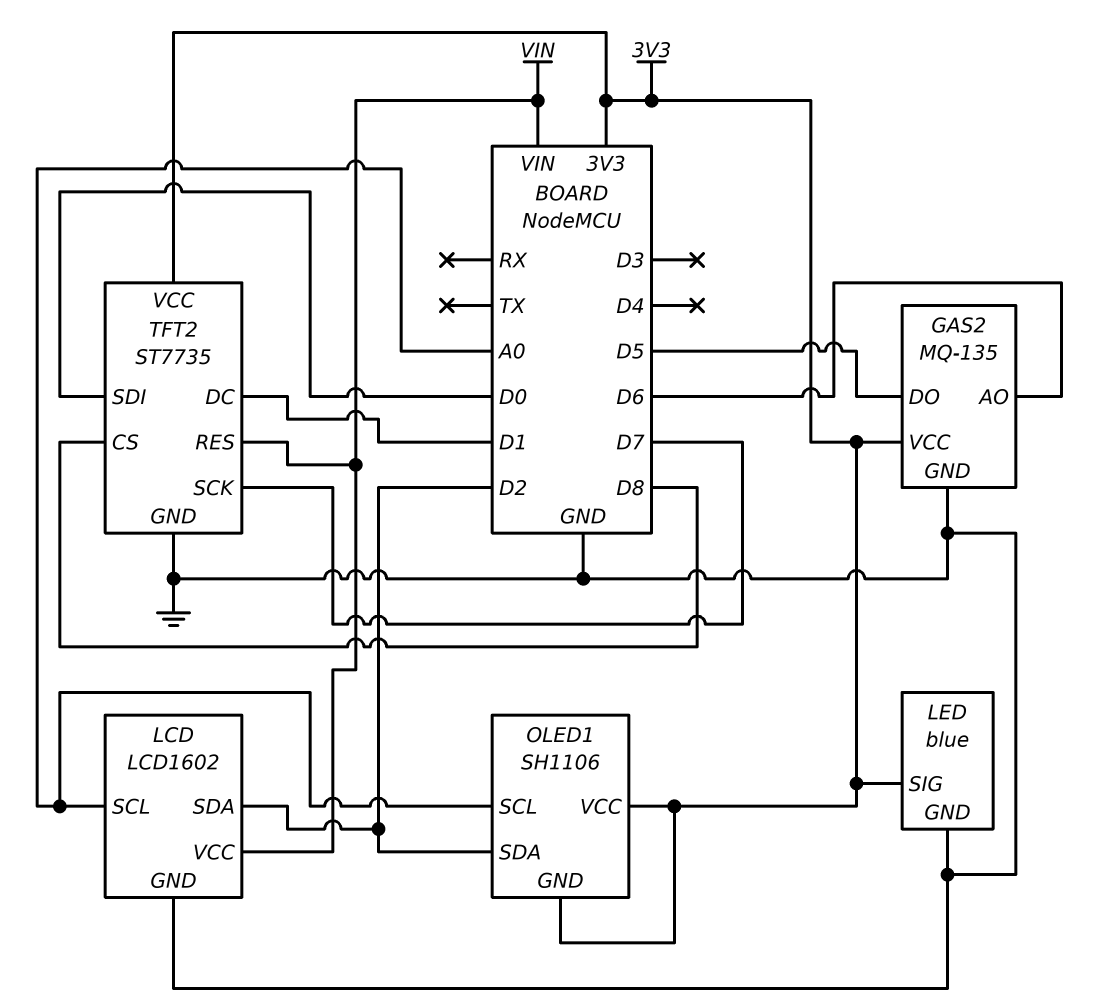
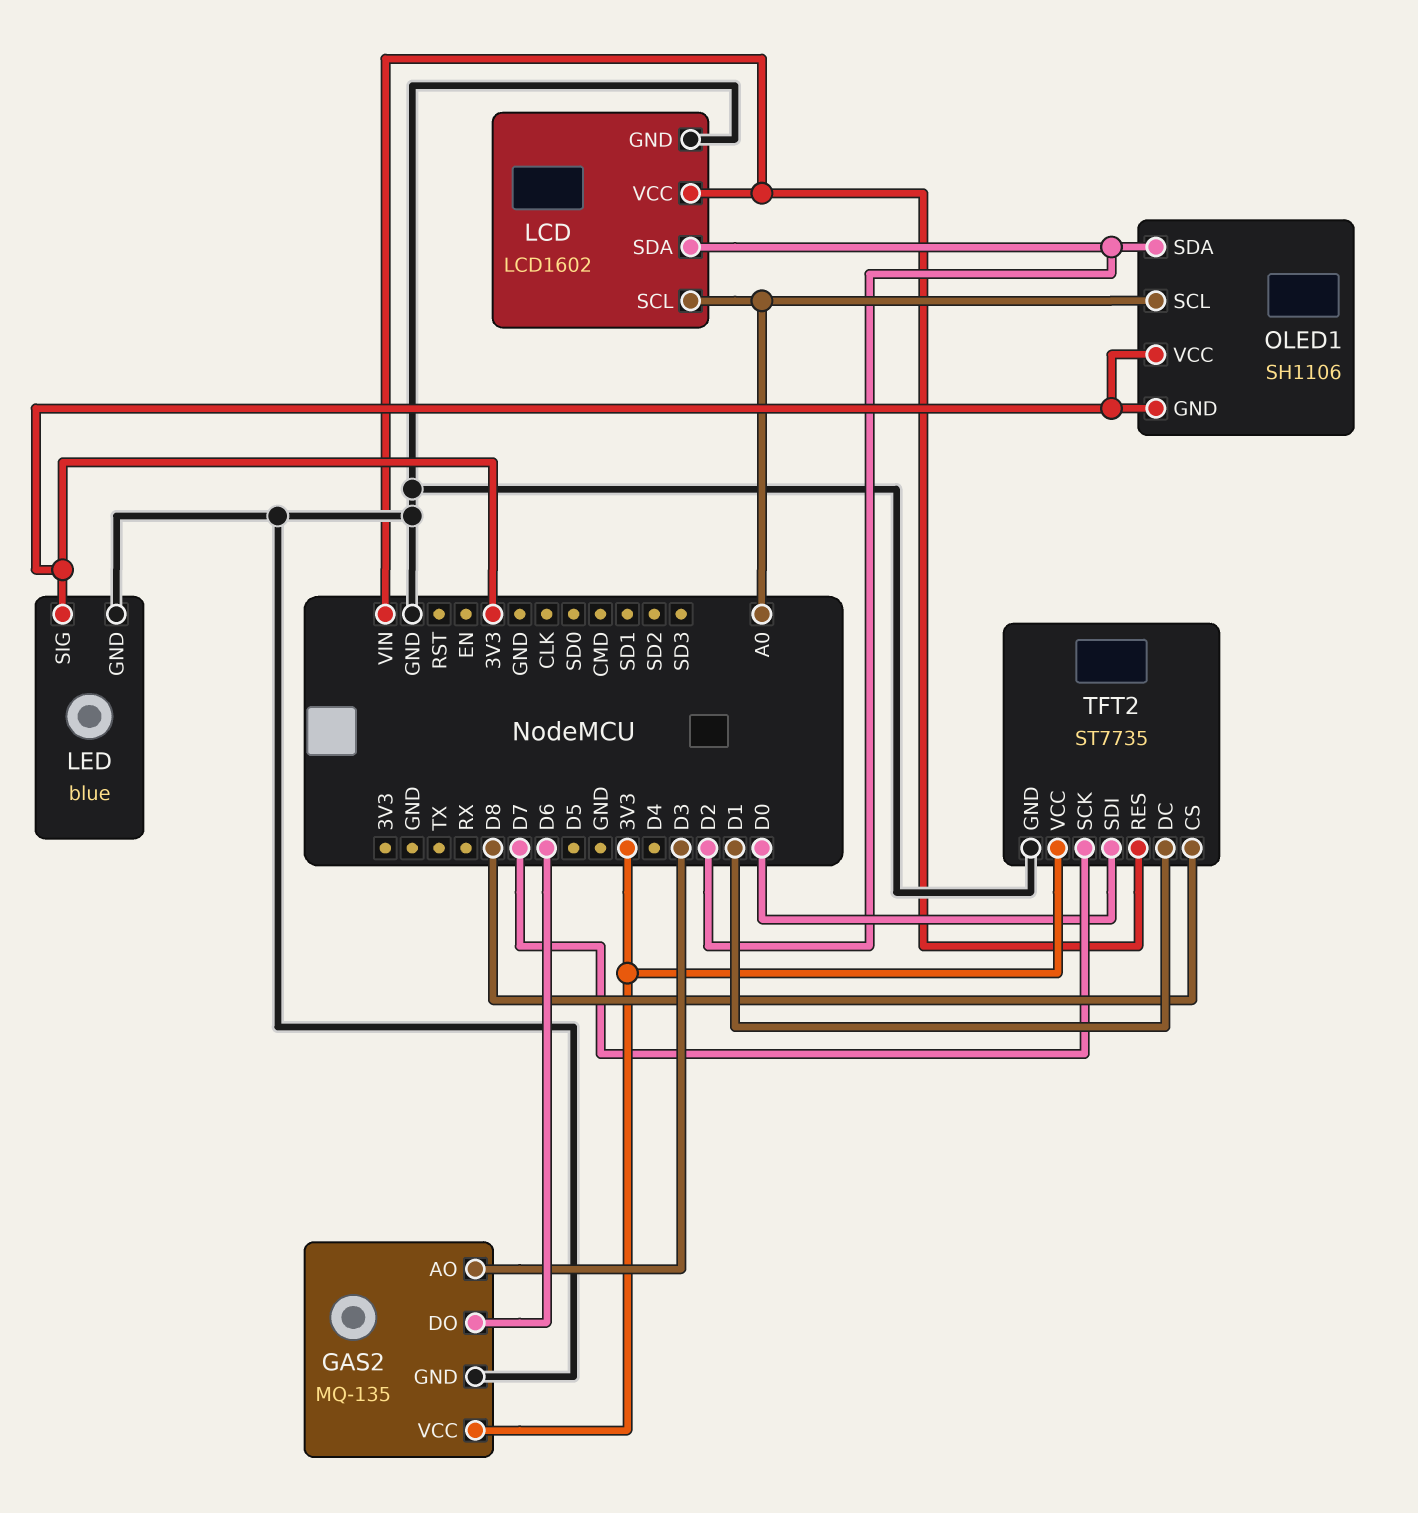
GAS2 pin AO: D6 -> D3
GAS2 pin DO: D5 -> D6

